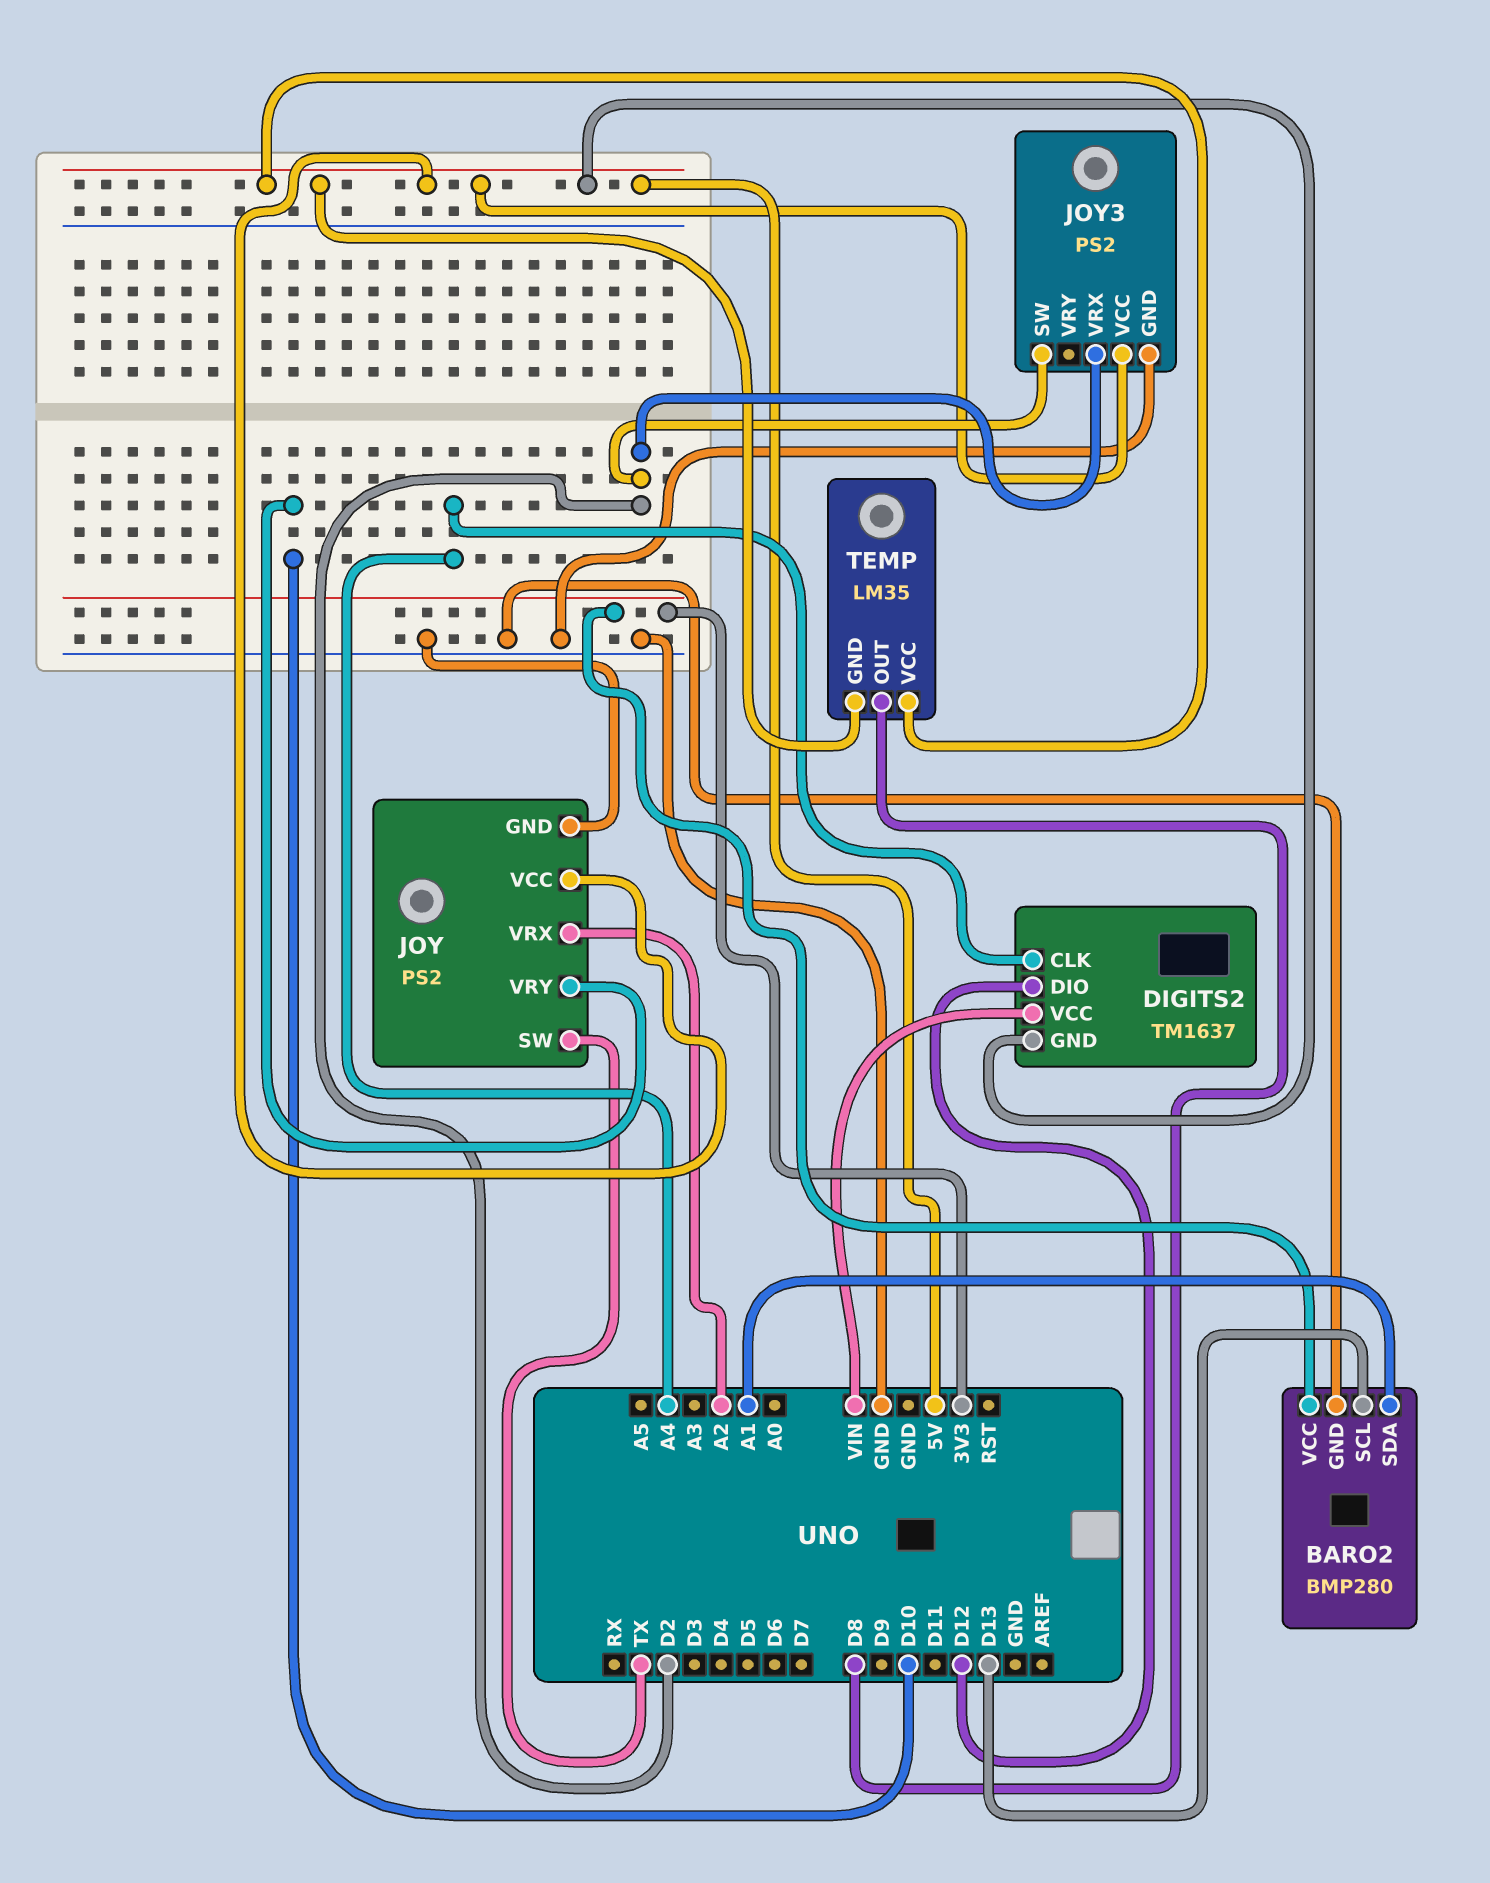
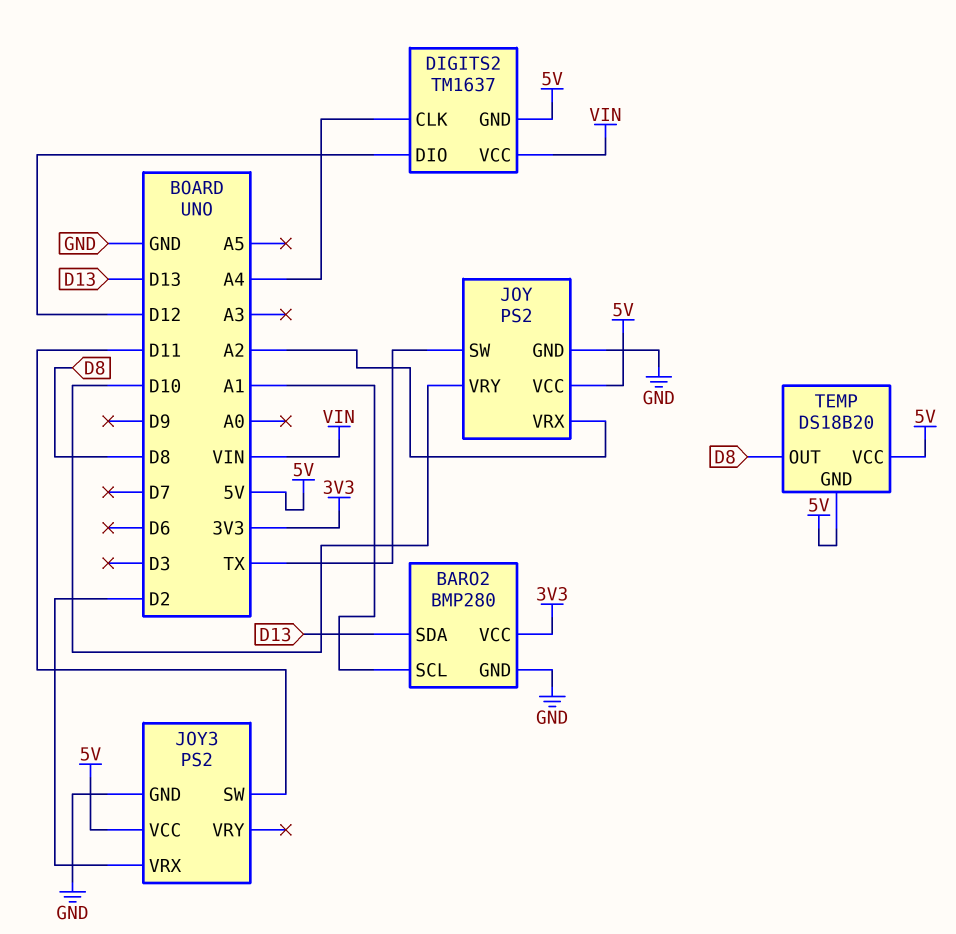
BARO2 pin SCL: D13 -> A1
BARO2 pin SDA: A1 -> D13
JOY3 pin SW: D2 -> D11
TEMP: LM35 -> DS18B20

